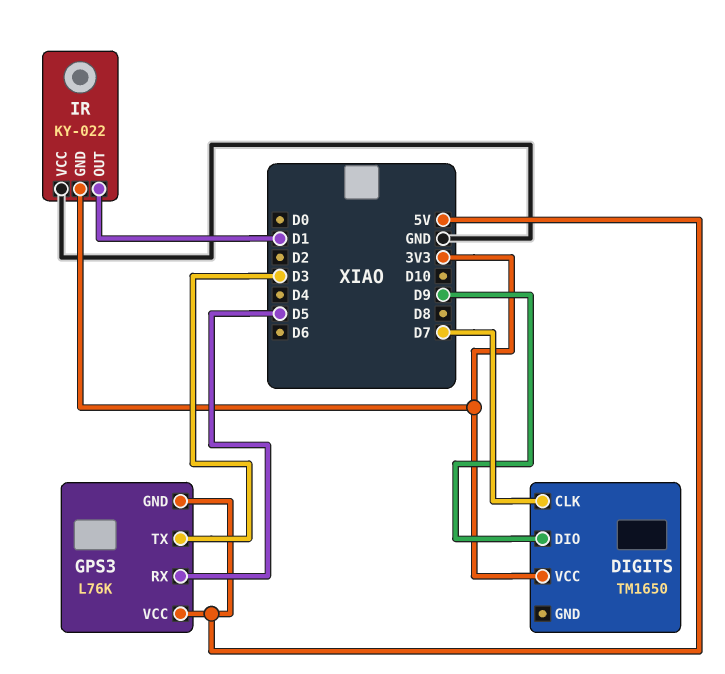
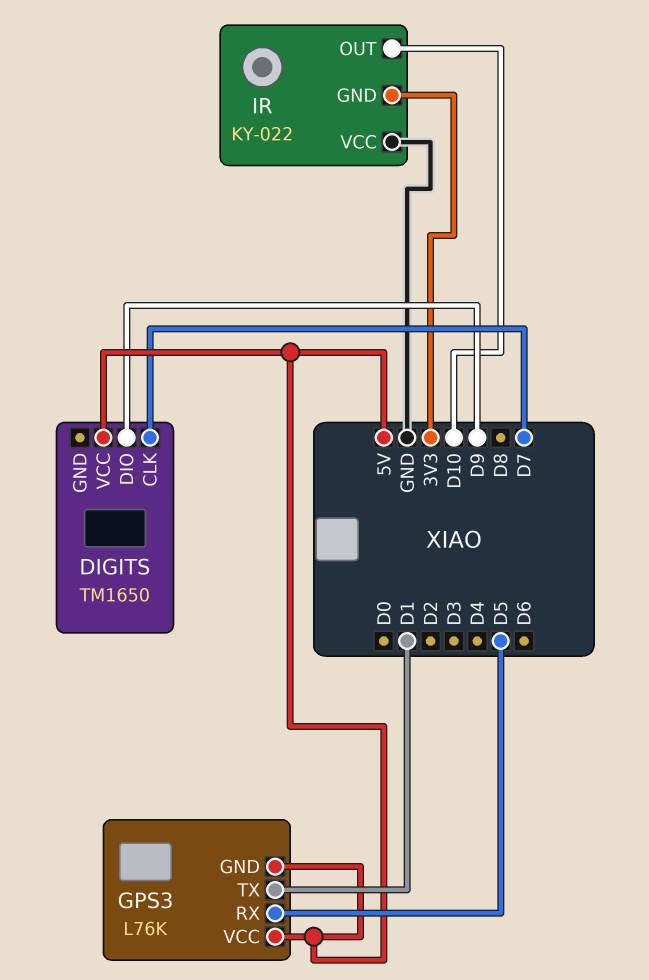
DIGITS pin VCC: 3V3 -> 5V
GPS3 pin TX: D3 -> D1
IR pin OUT: D1 -> D10

